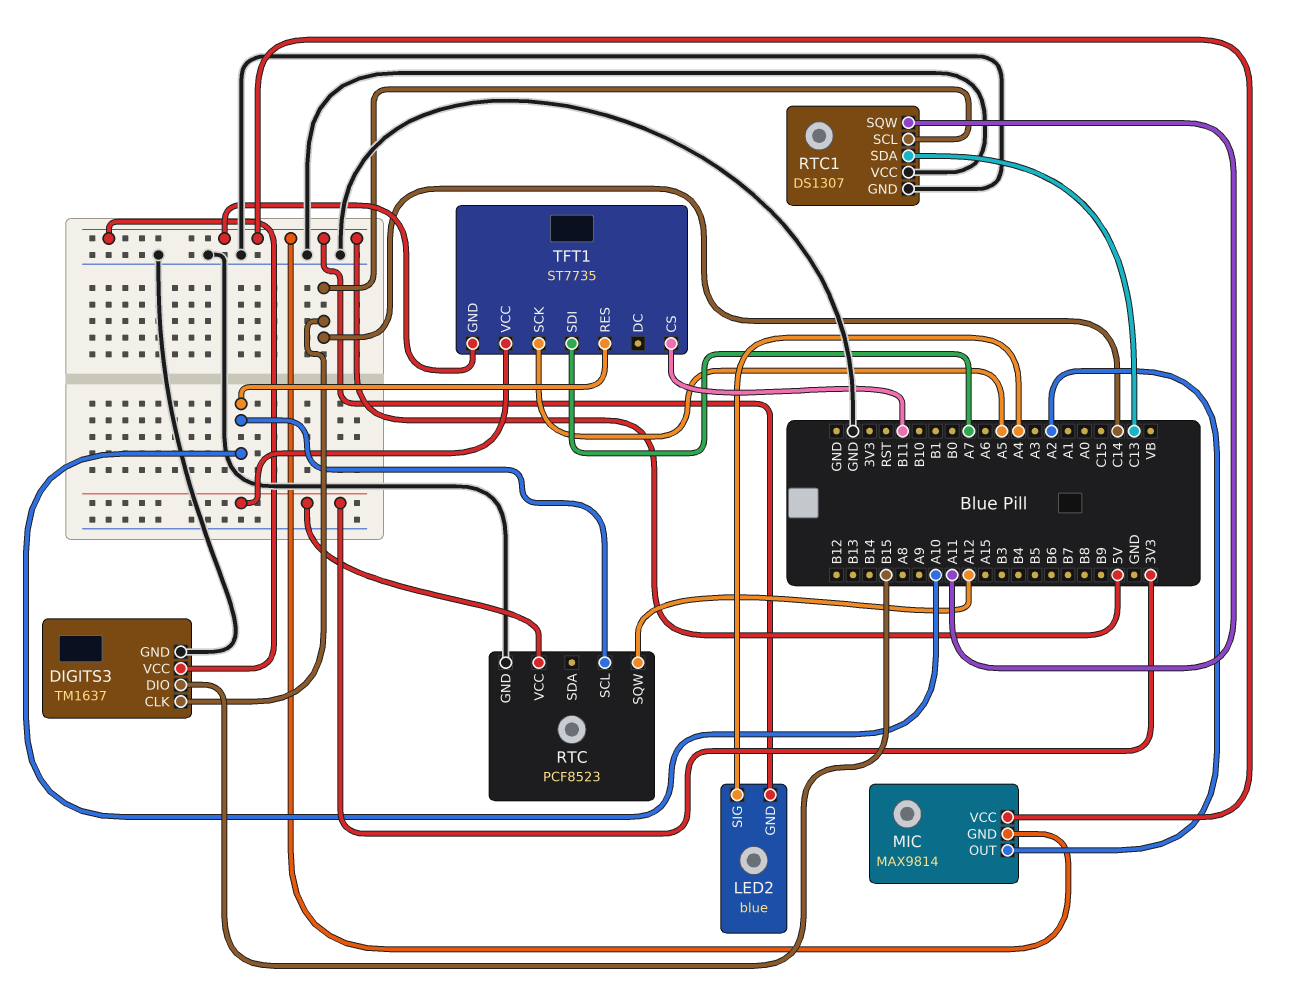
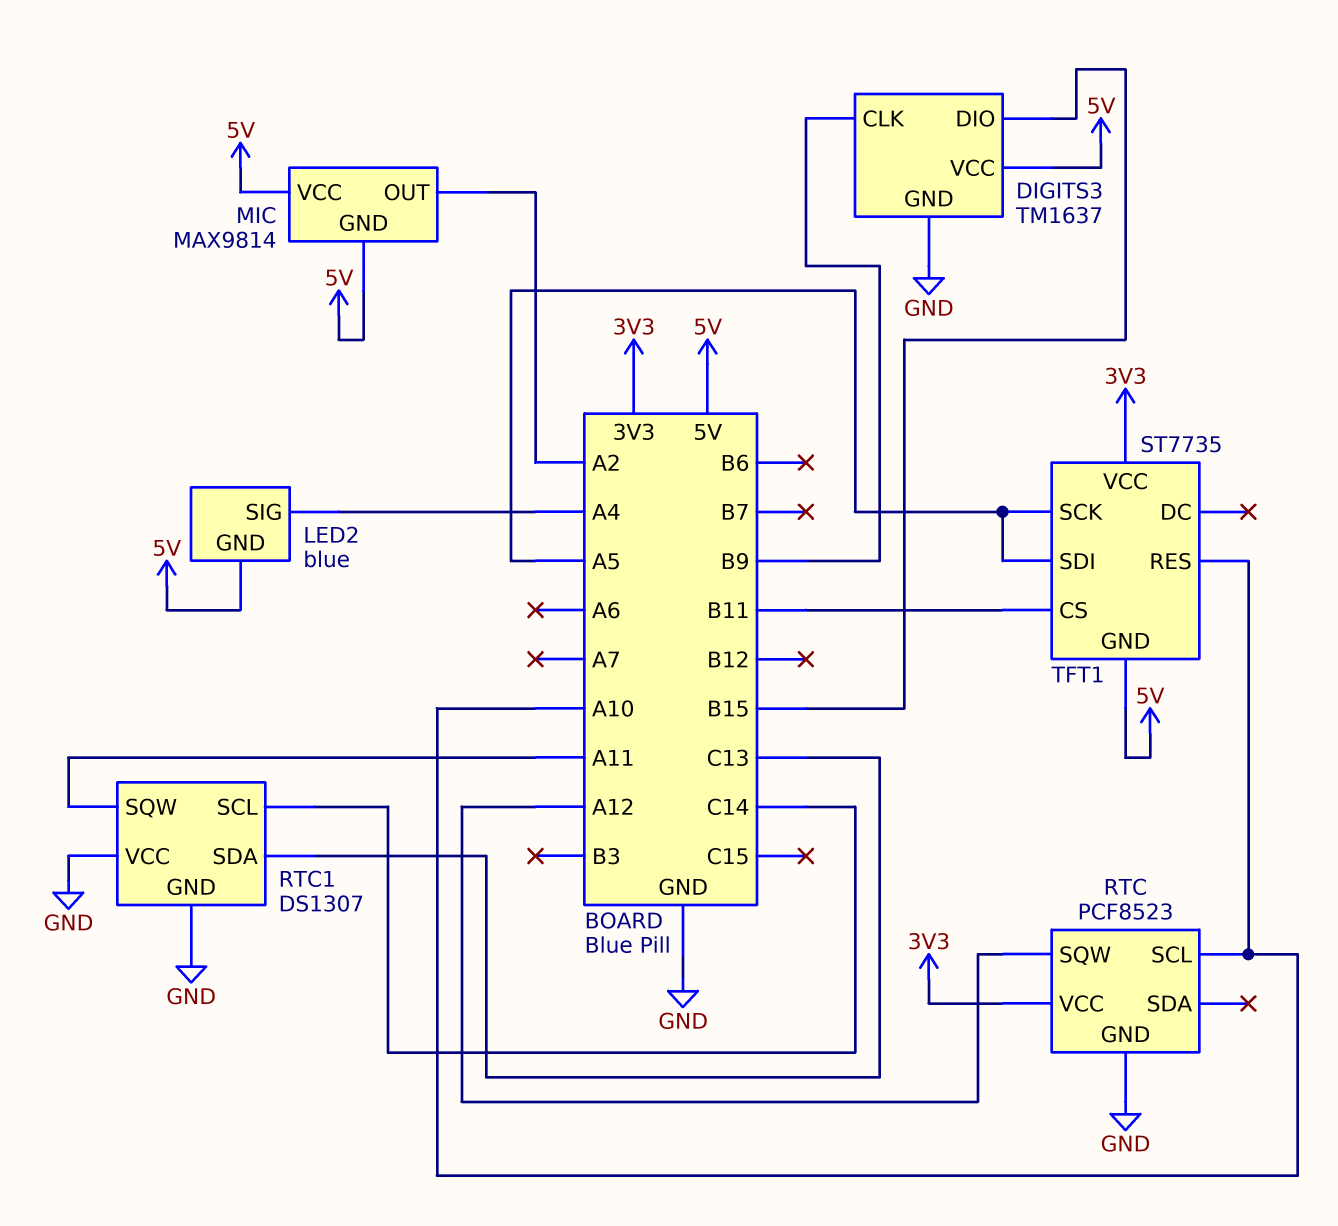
DIGITS3 pin CLK: C14 -> B9
TFT1 pin SDI: A7 -> A5

